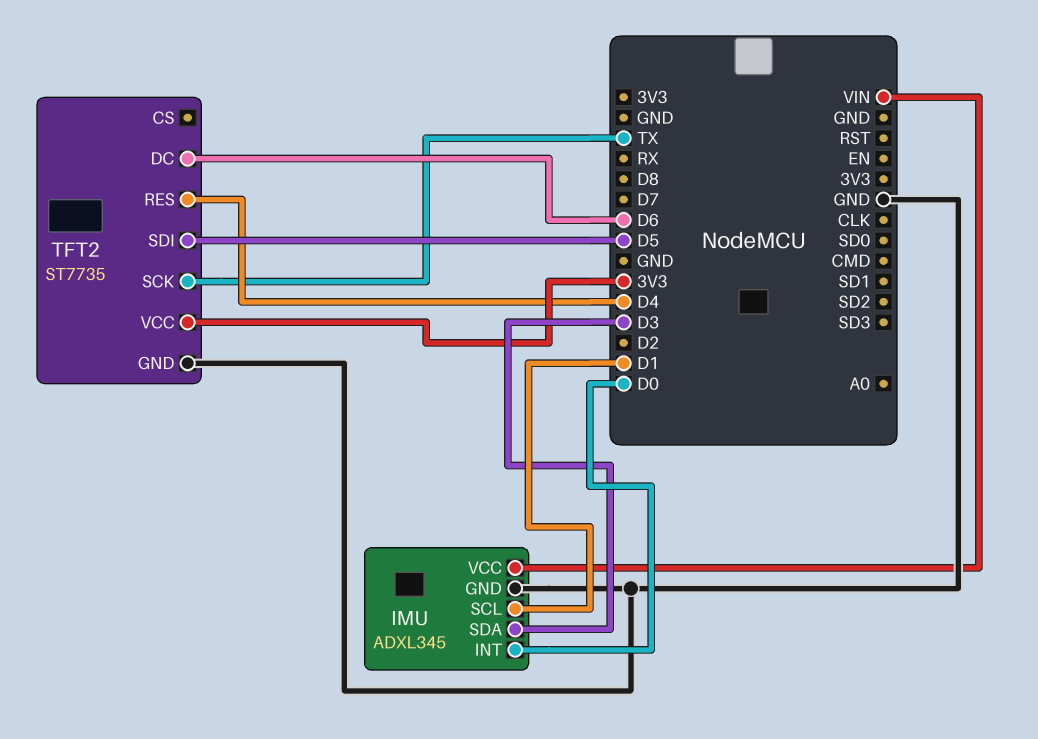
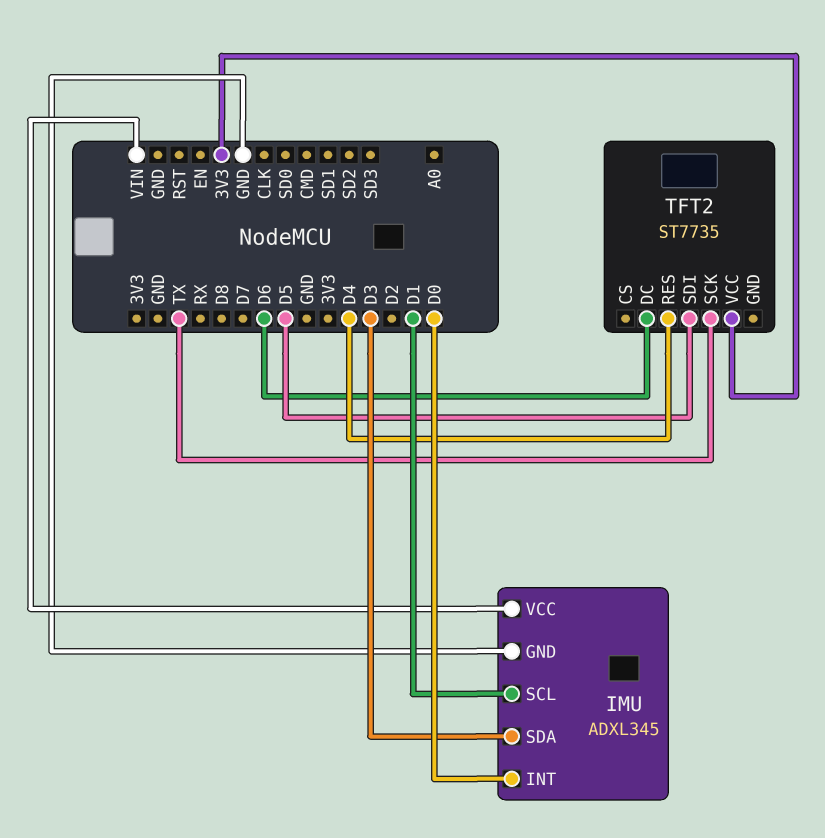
TFT2 pin GND: GND -> none

